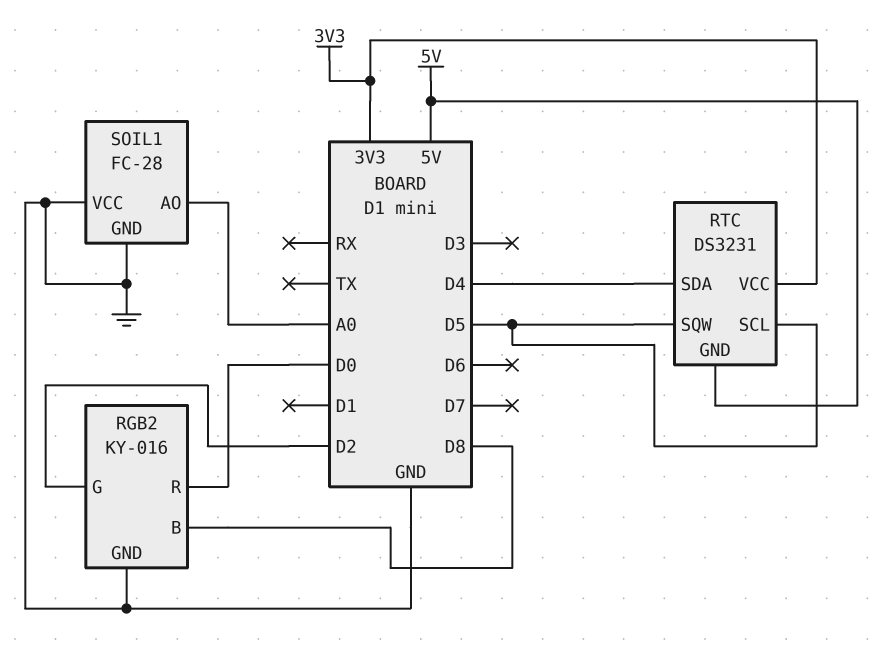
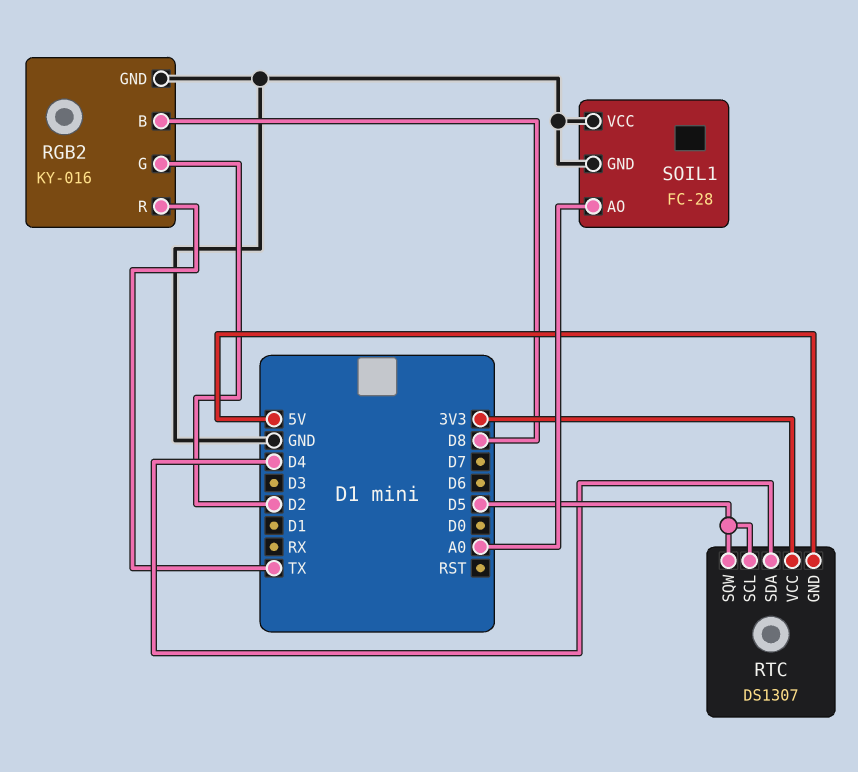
RGB2 pin R: D0 -> TX
RTC: DS3231 -> DS1307

